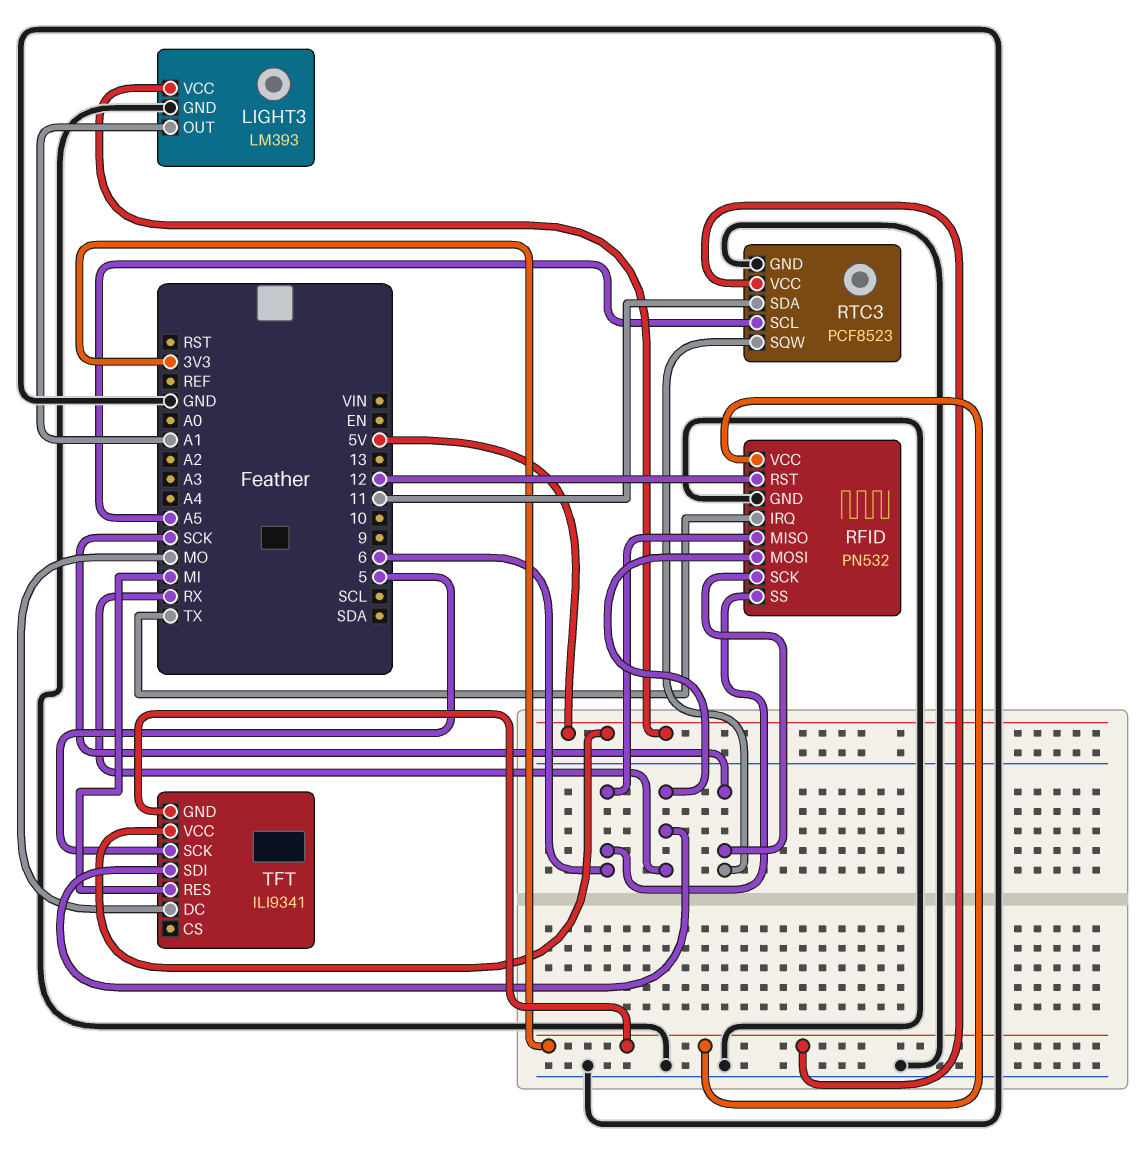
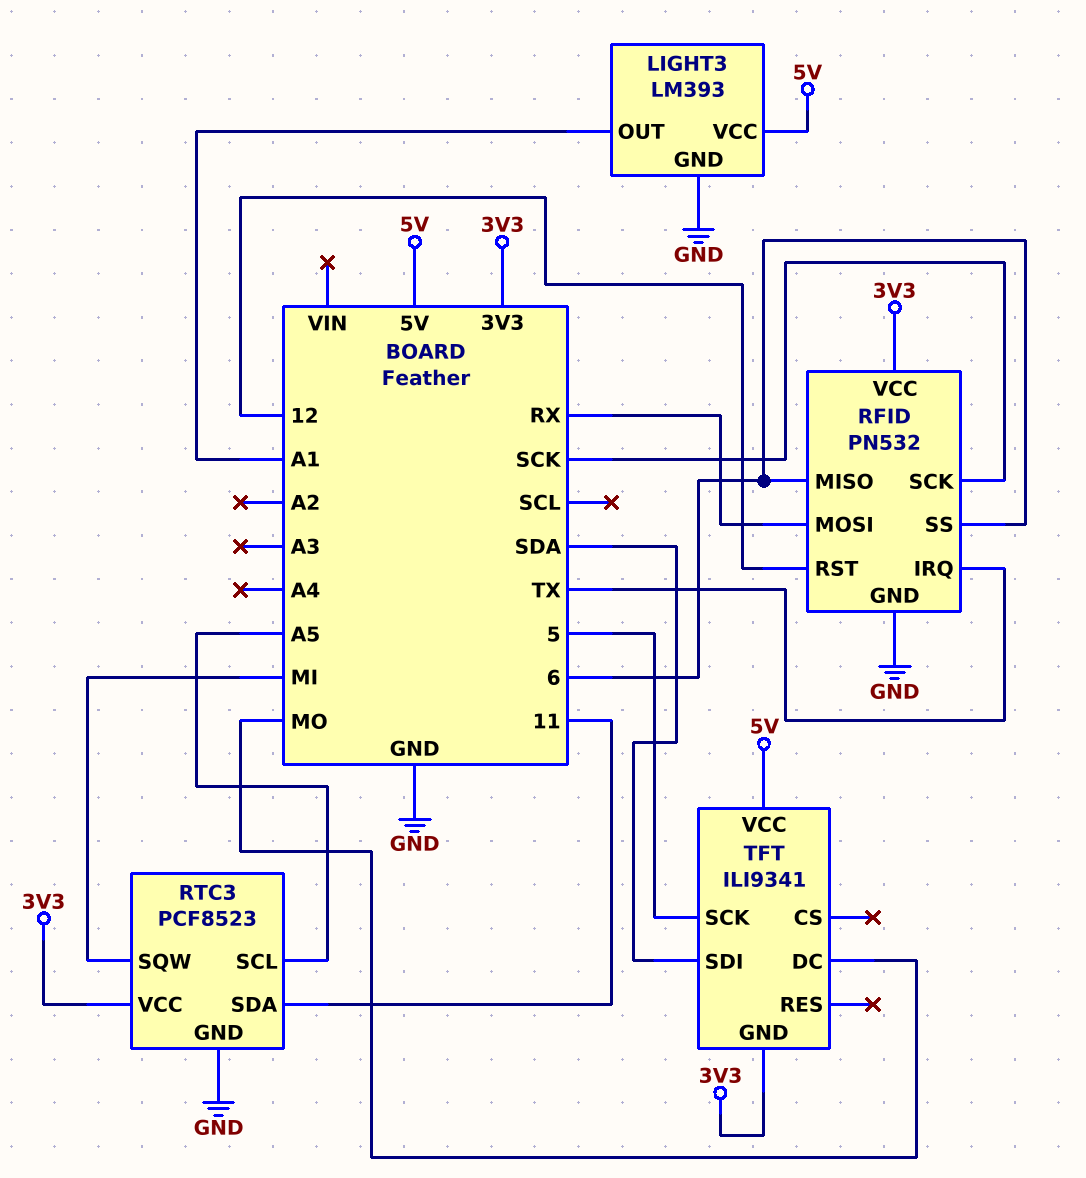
RTC3 pin SQW: SCK -> MI
TFT pin RES: MI -> none
TFT pin SDI: RX -> SDA

